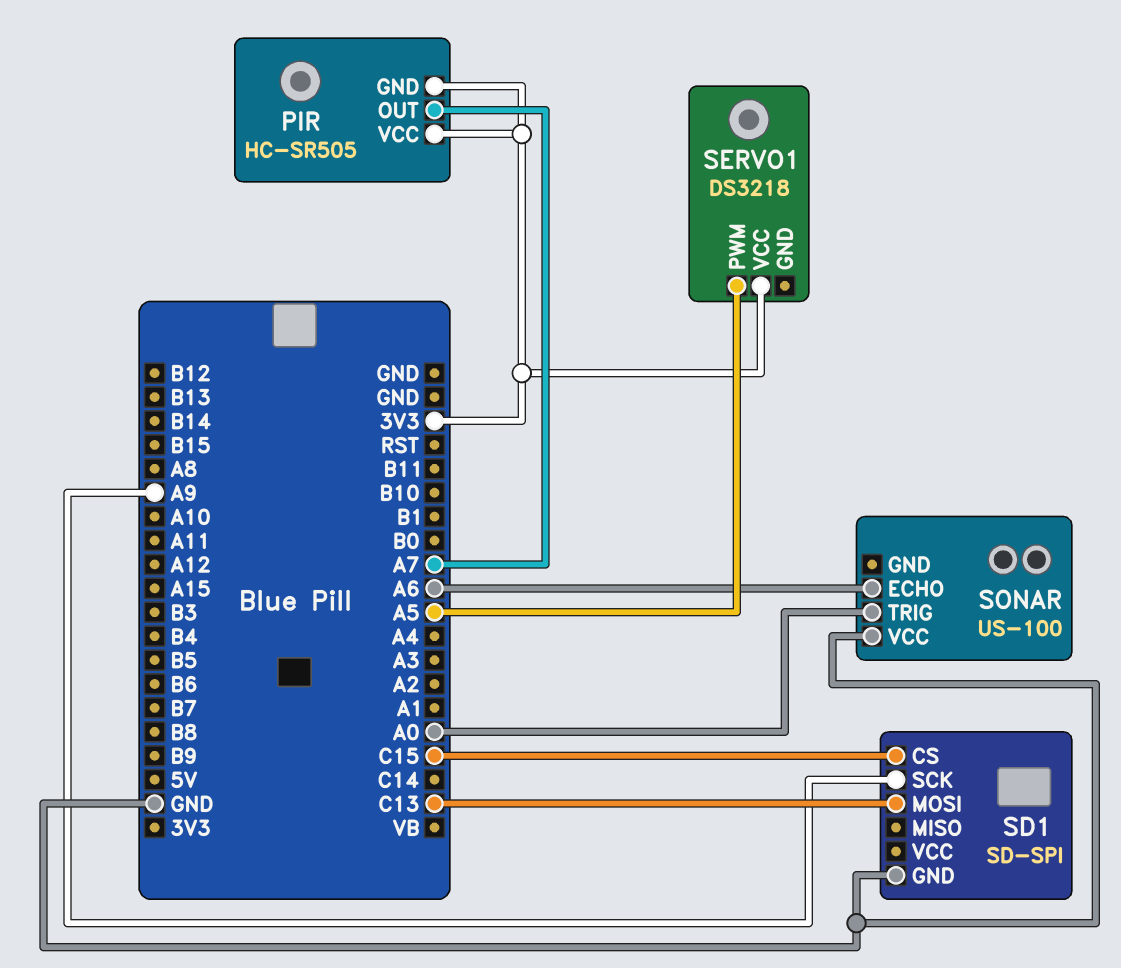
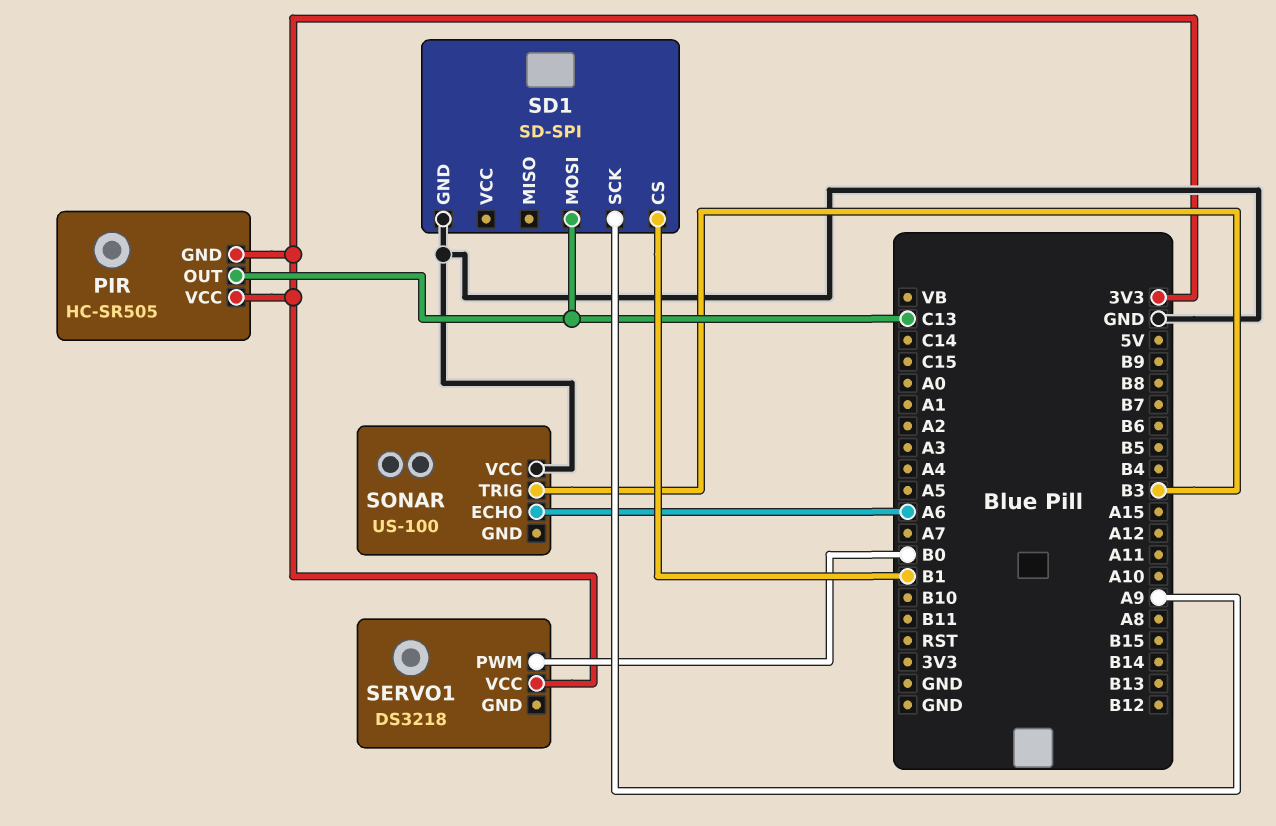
PIR pin OUT: A7 -> C13
SD1 pin CS: C15 -> B1
SERVO1 pin PWM: A5 -> B0
SONAR pin TRIG: A0 -> B3

